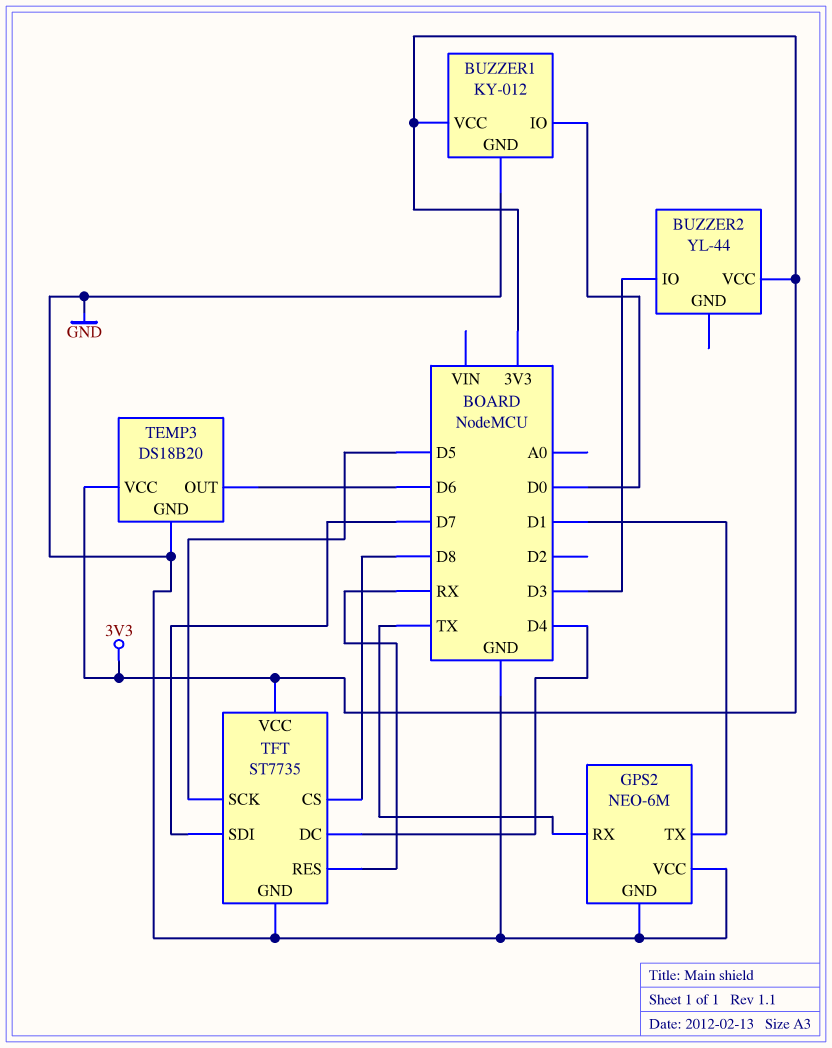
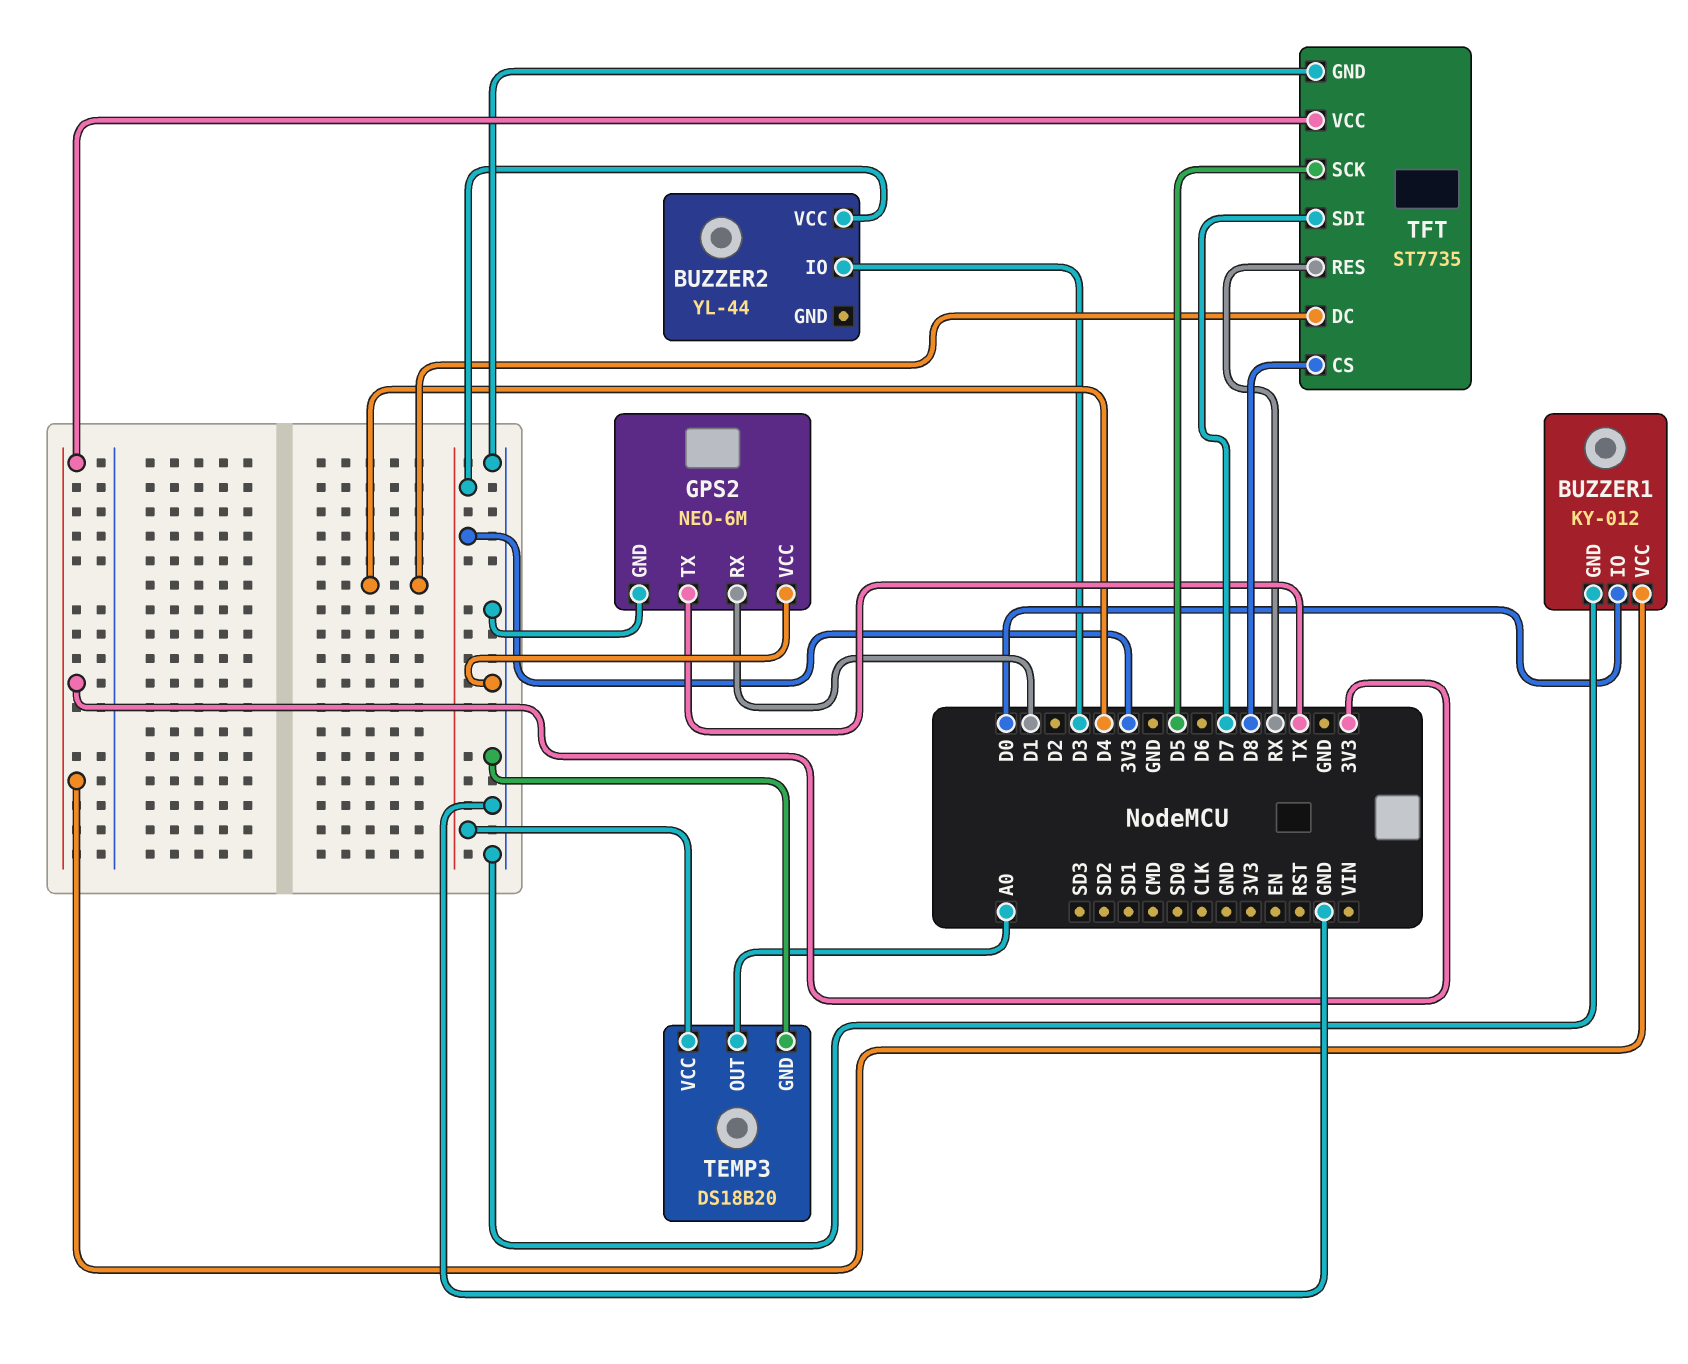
GPS2 pin RX: TX -> D1
GPS2 pin TX: D1 -> TX
TEMP3 pin OUT: D6 -> A0

